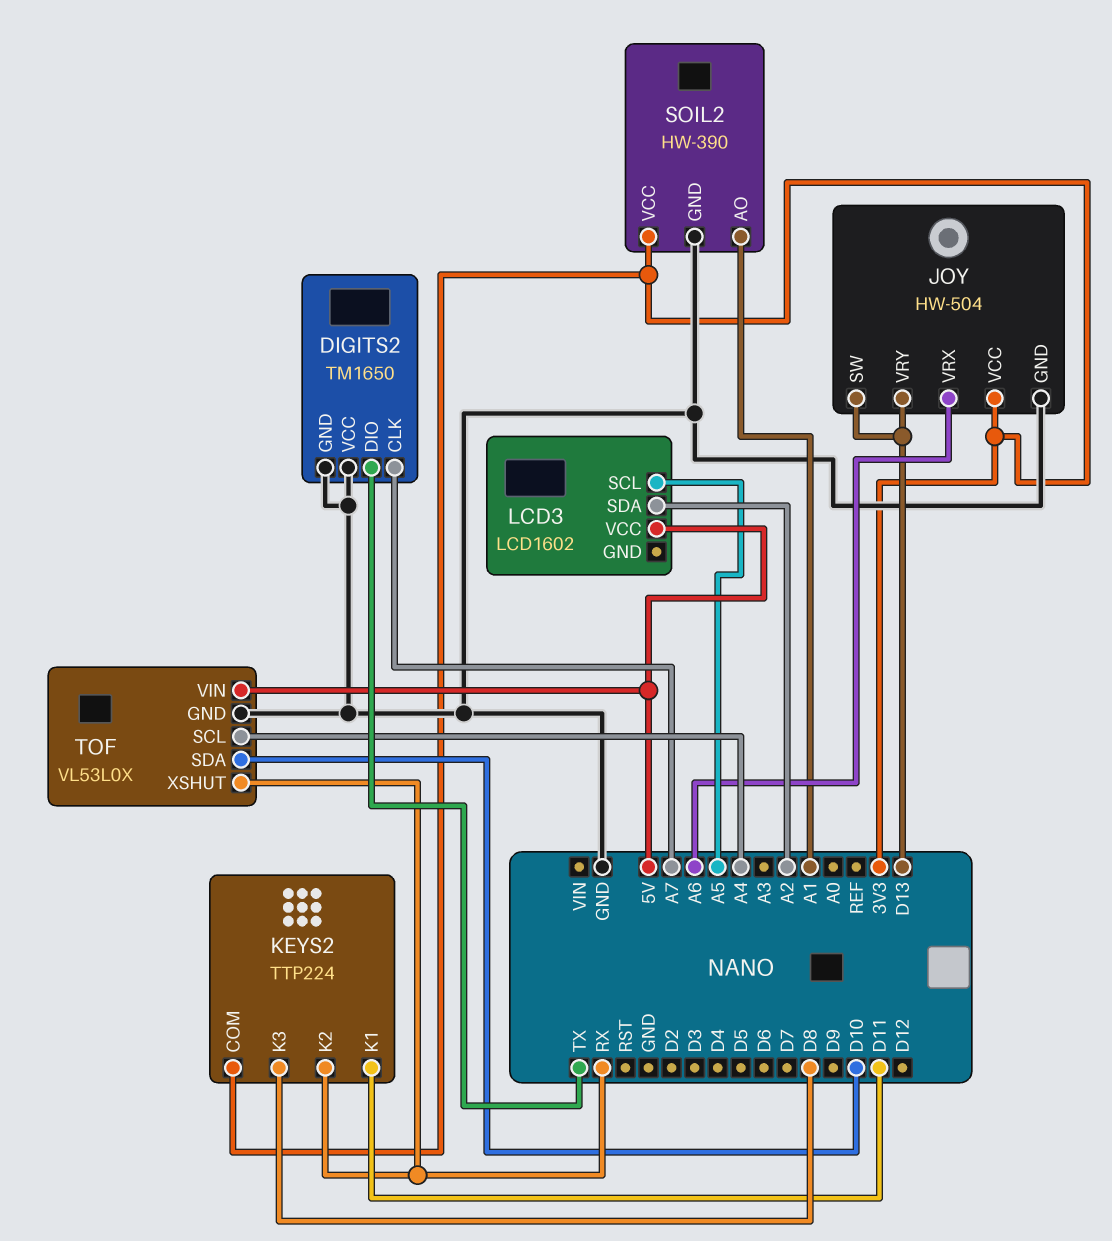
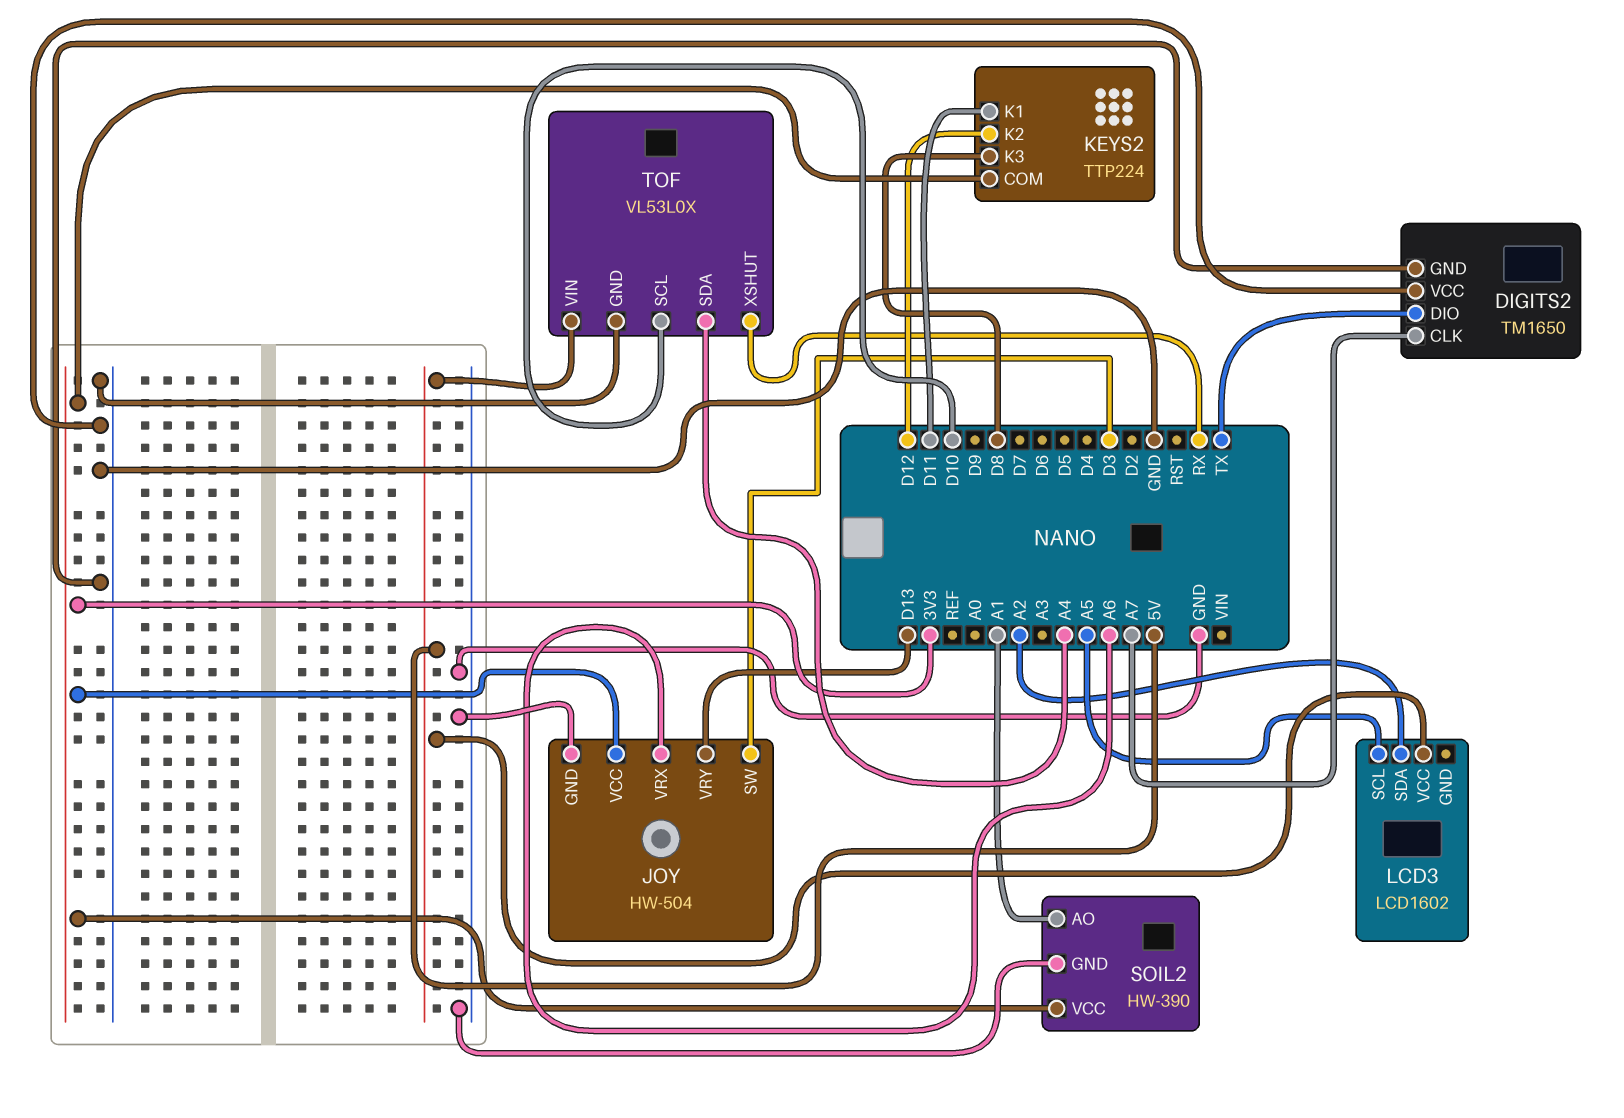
JOY pin SW: D13 -> D3
KEYS2 pin K2: RX -> D12
TOF pin SCL: A4 -> D10
TOF pin SDA: D10 -> A4

